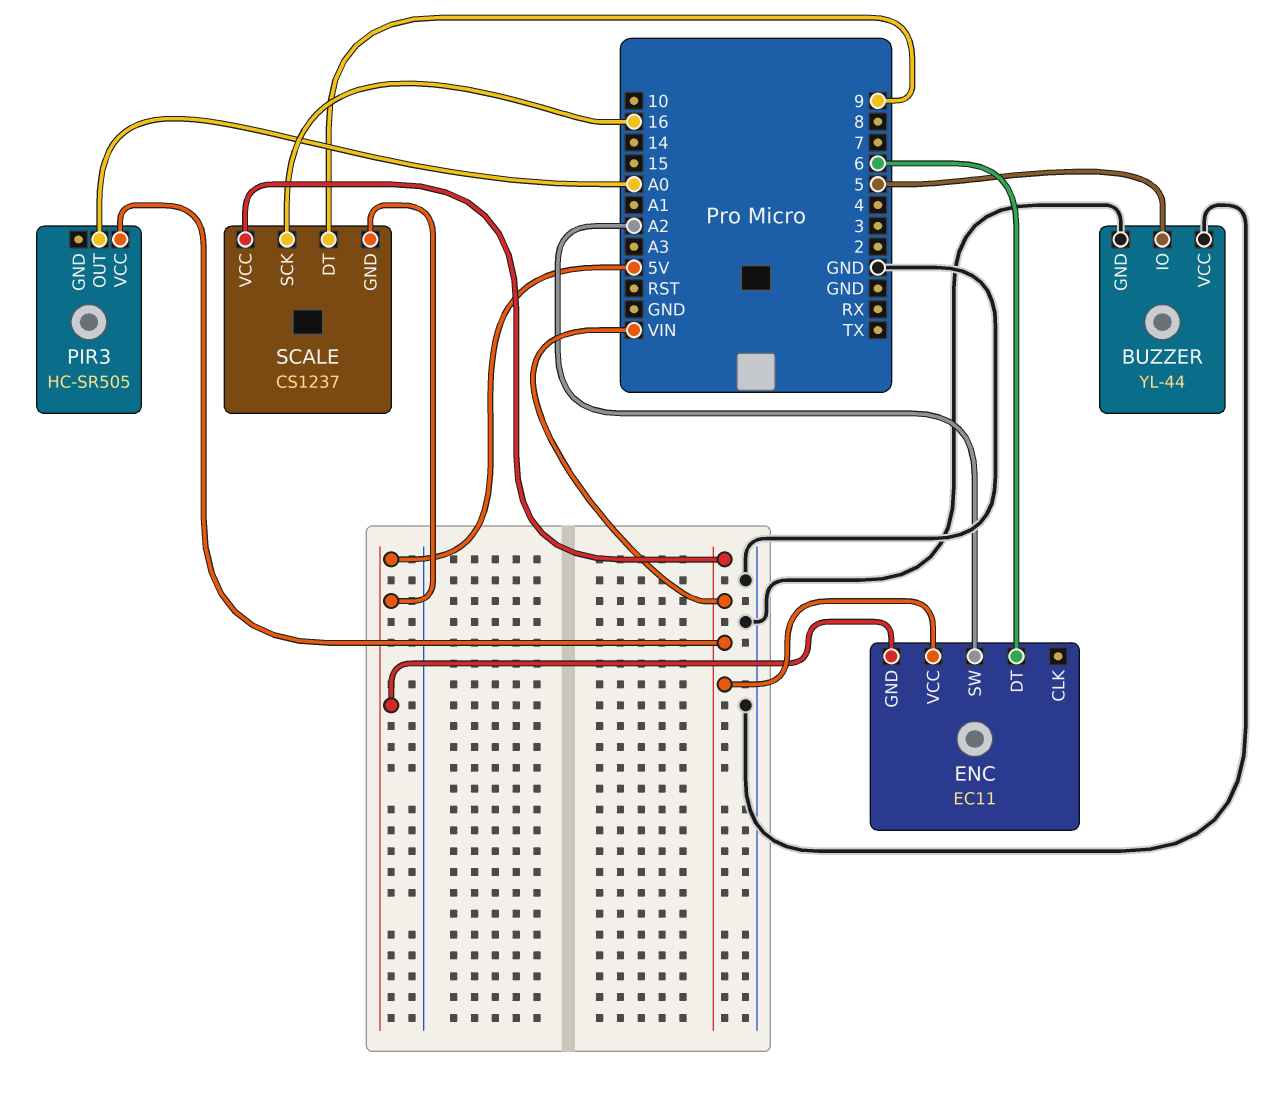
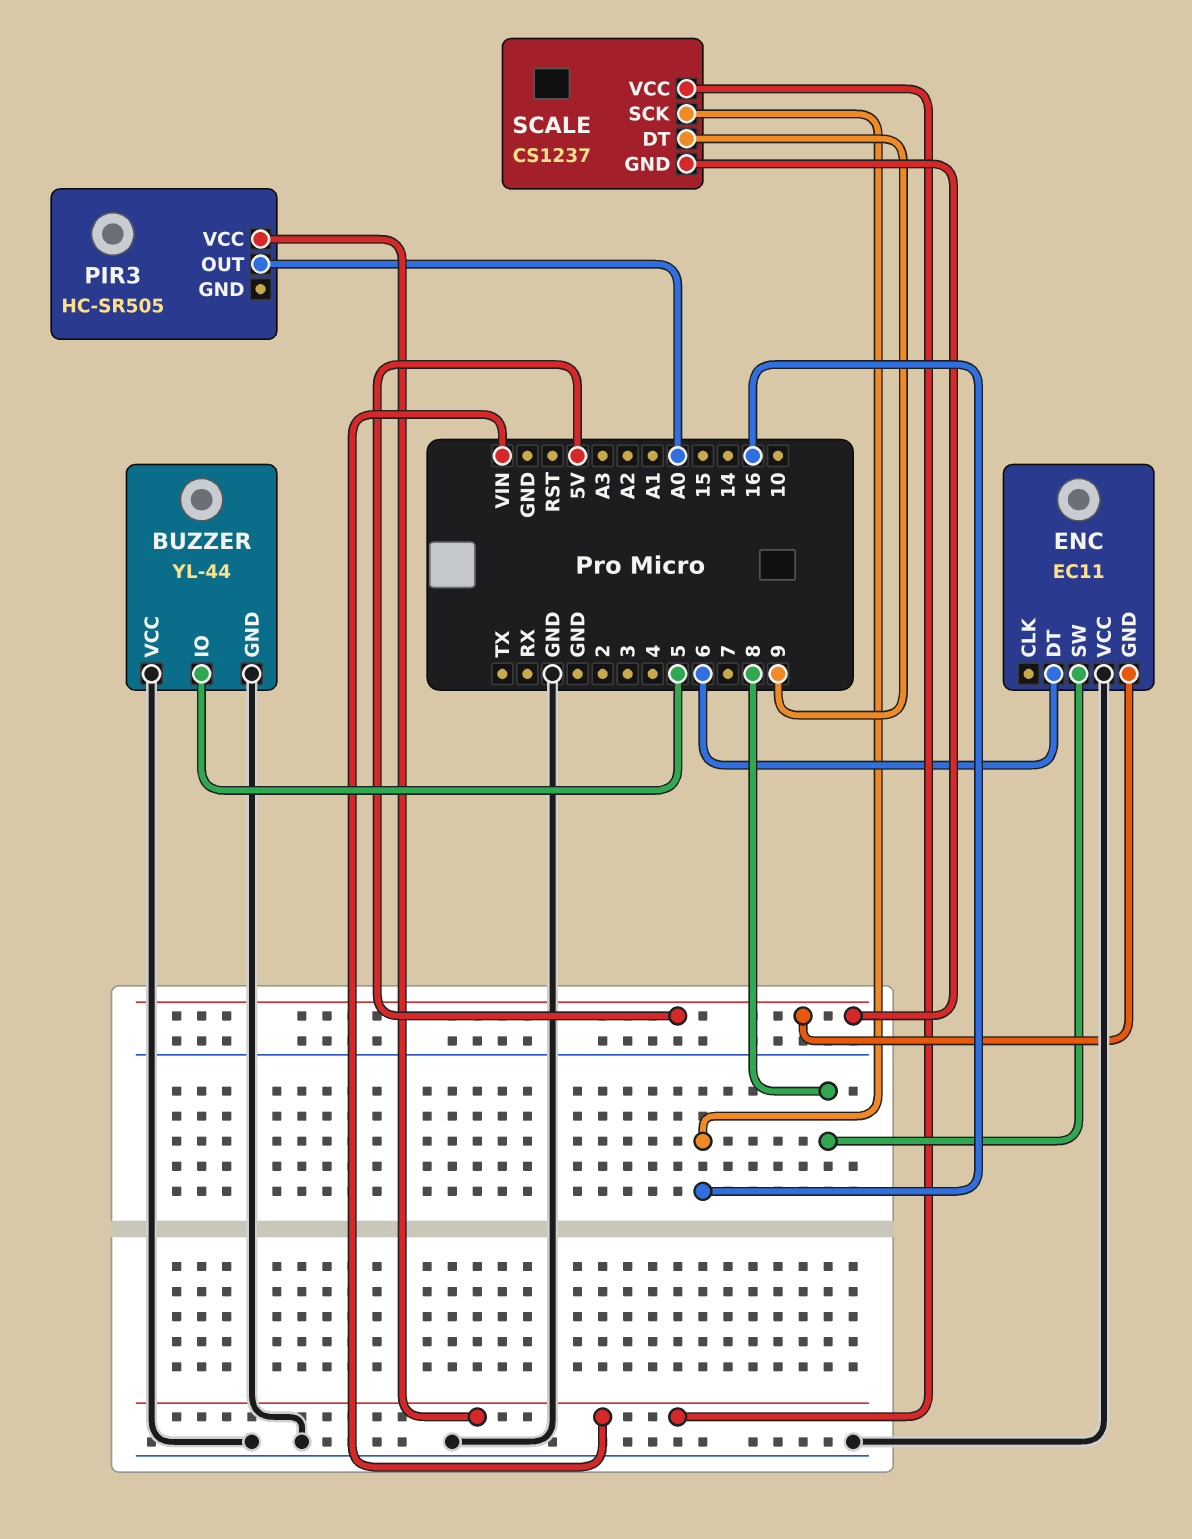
ENC pin SW: A2 -> 8
ENC pin VCC: VIN -> GND

